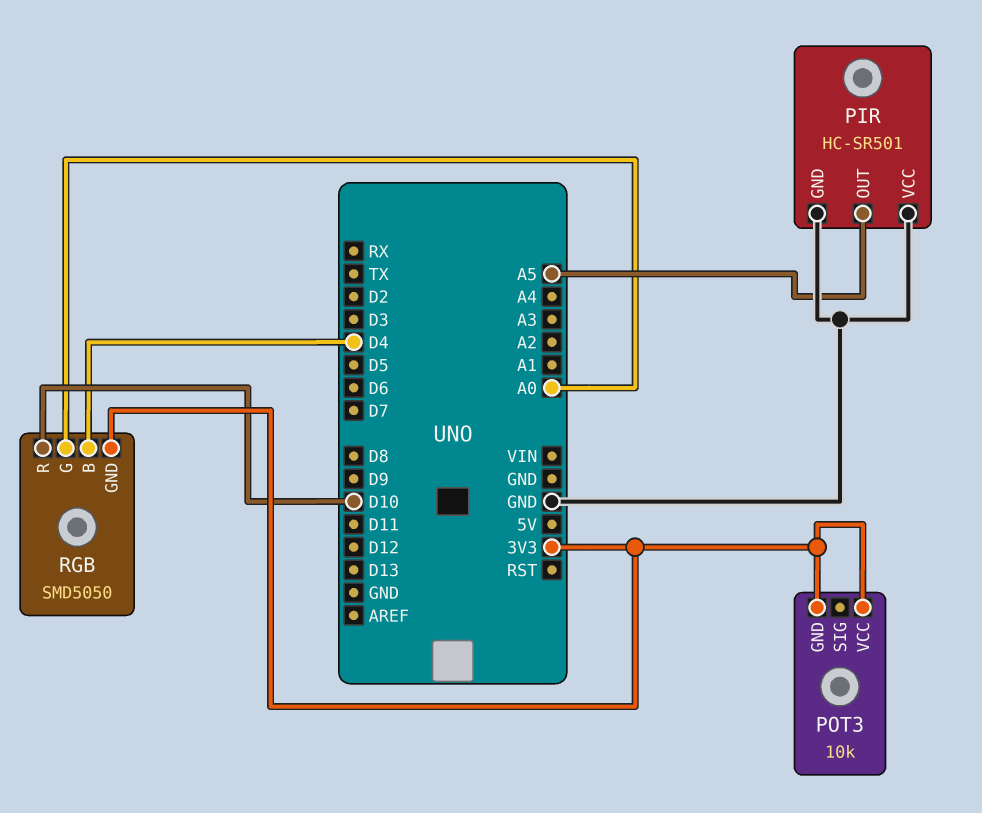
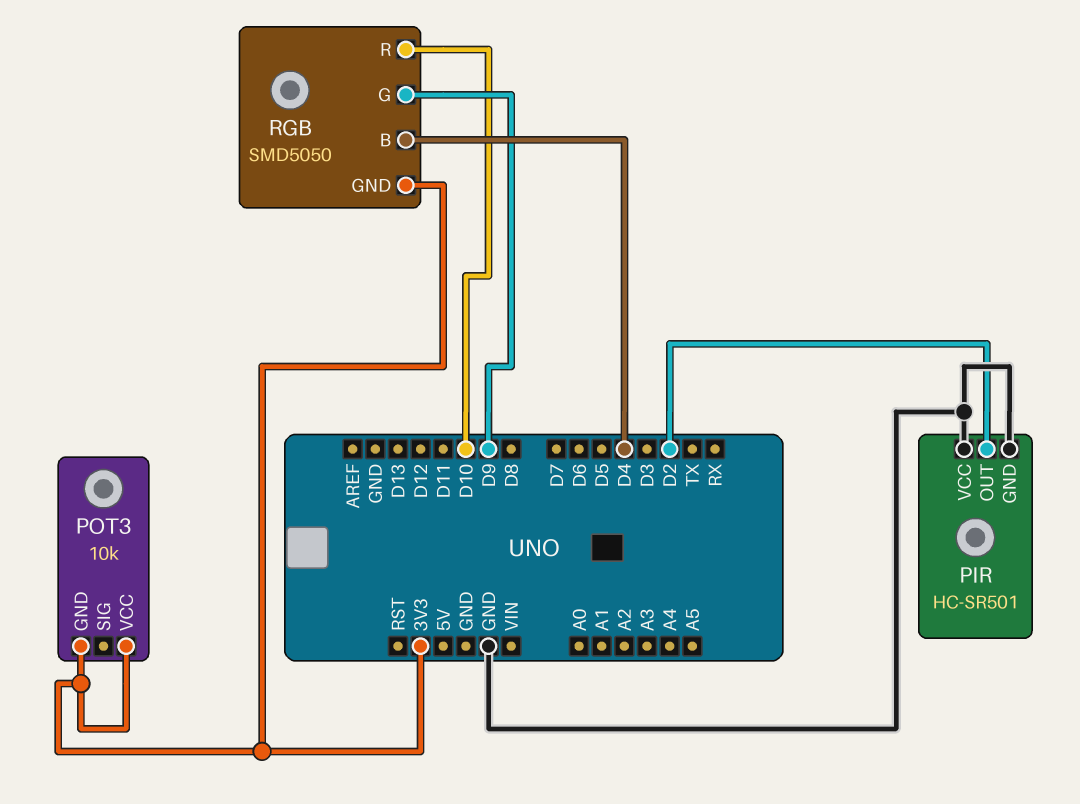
PIR pin OUT: A5 -> D2
RGB pin G: A0 -> D9

